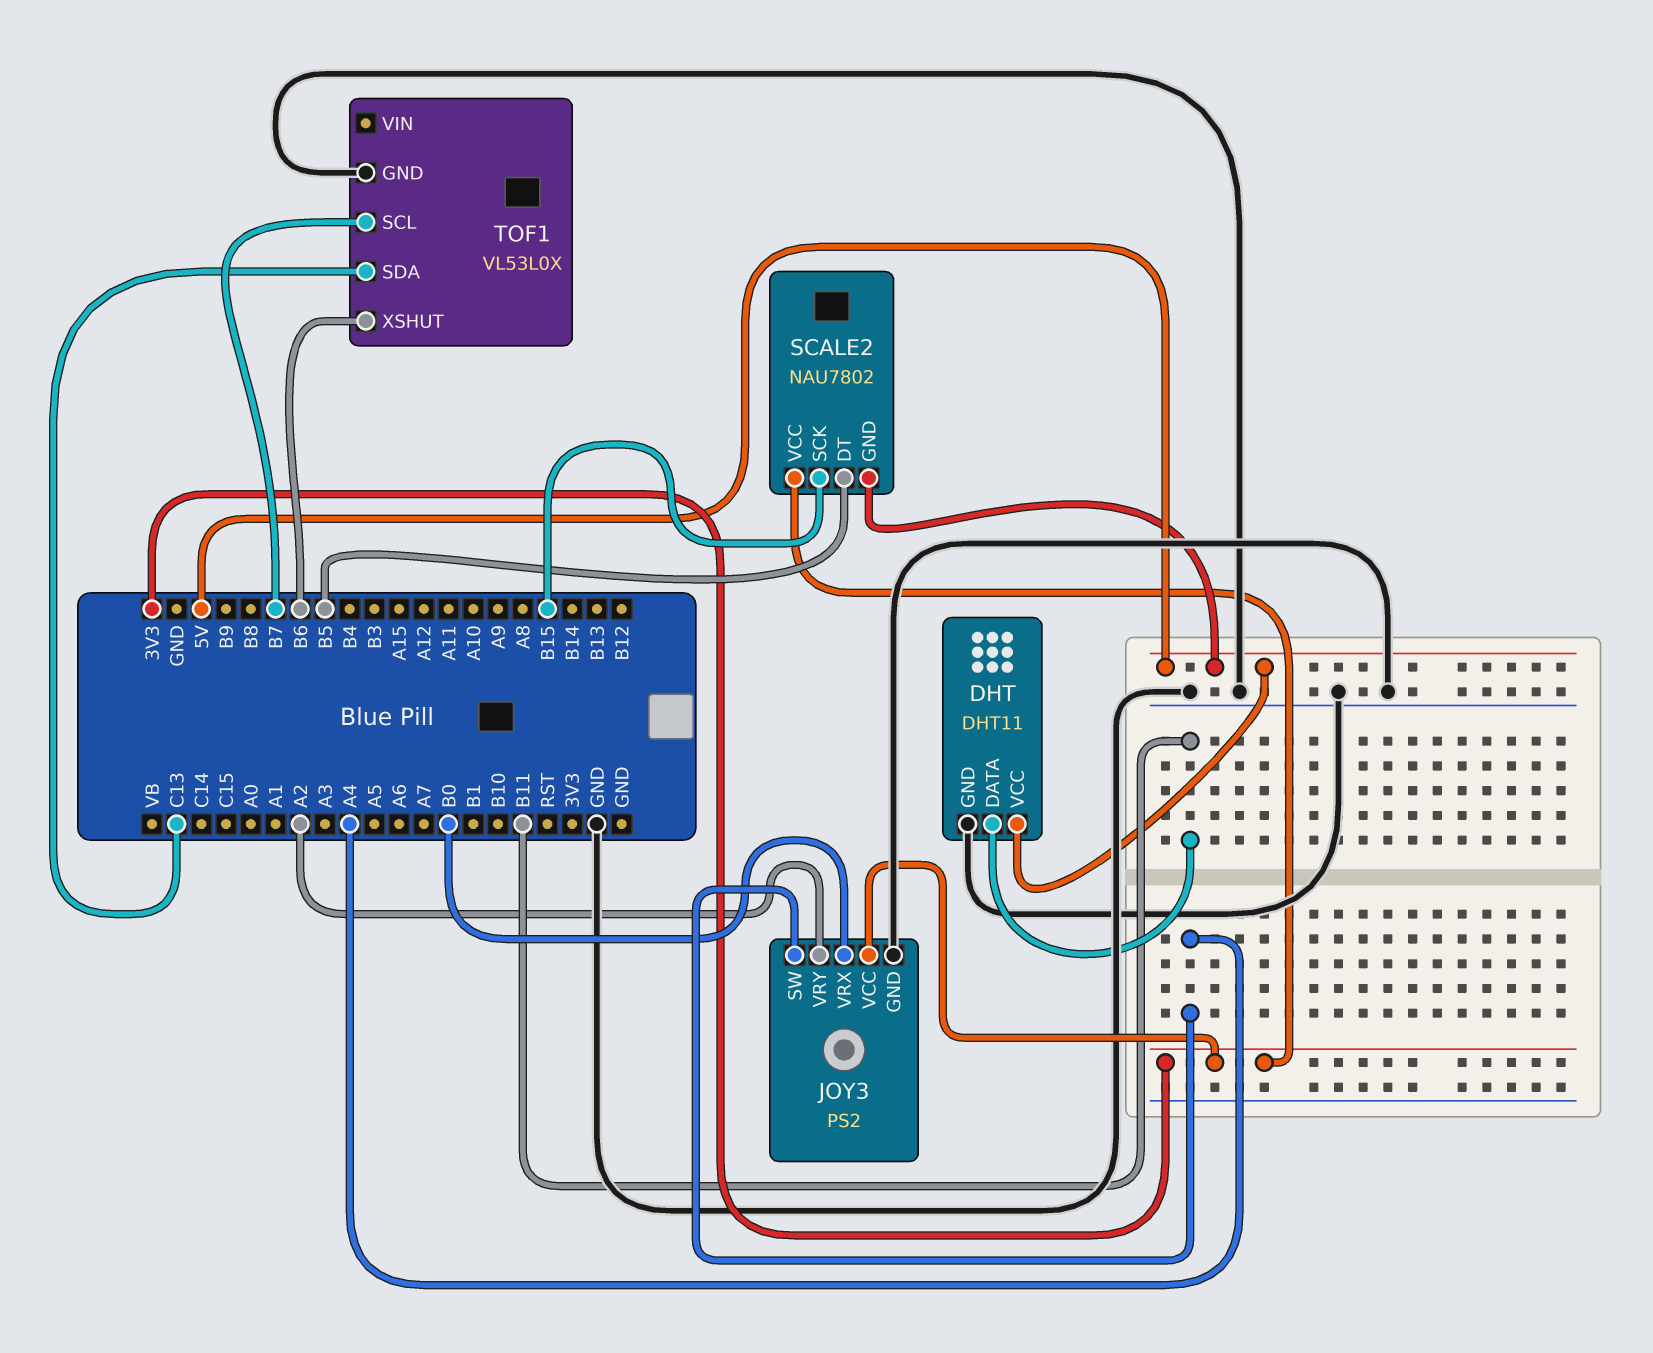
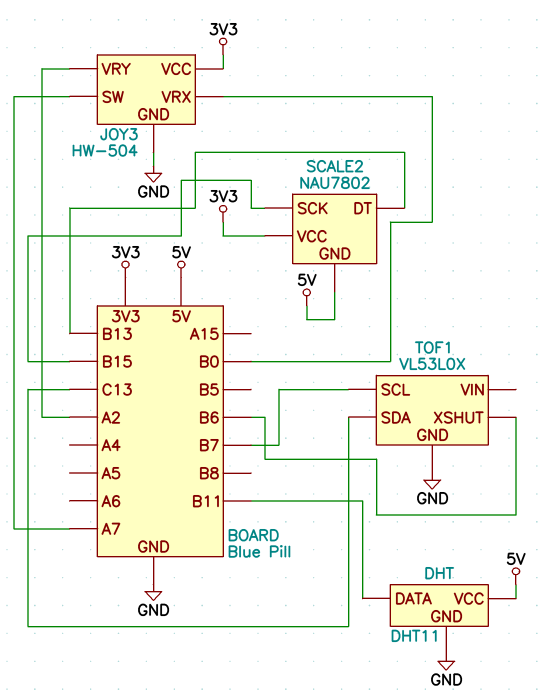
JOY3: PS2 -> HW-504
JOY3 pin SW: A4 -> A7
SCALE2 pin DT: B5 -> B13

